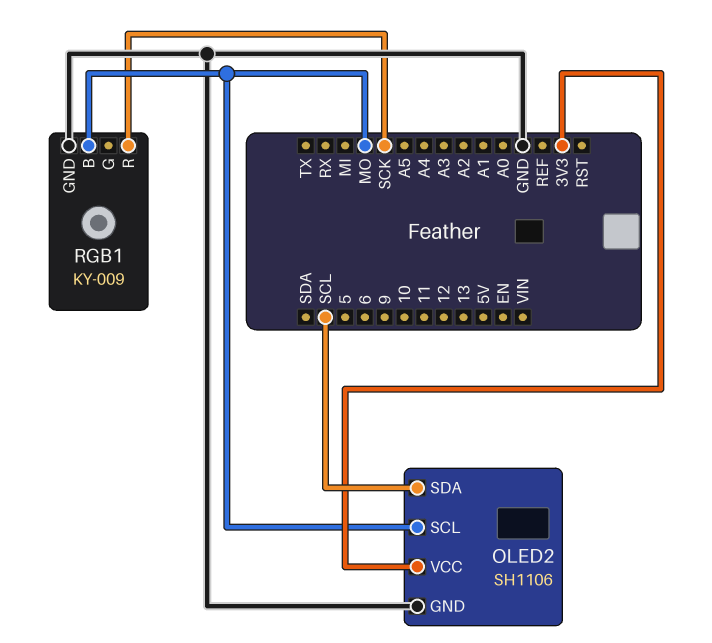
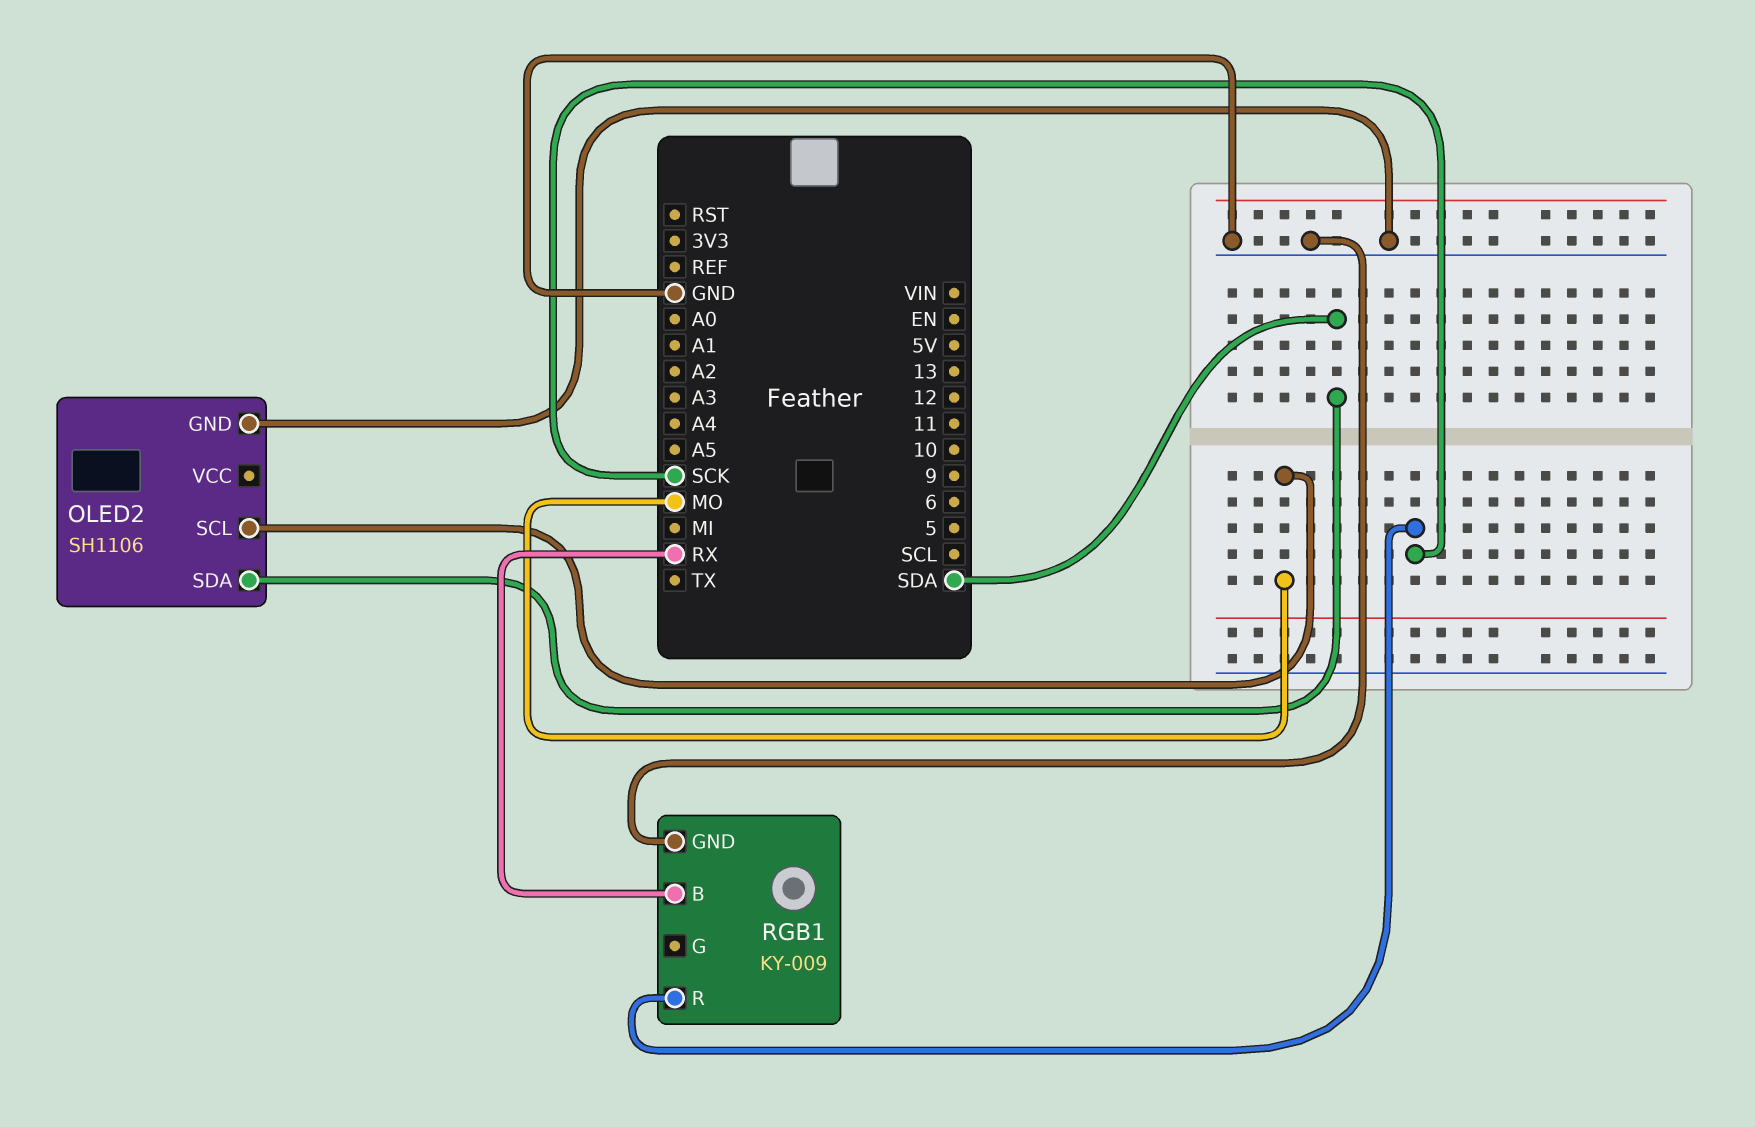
OLED2 pin SDA: SCL -> SDA
OLED2 pin VCC: 3V3 -> none
RGB1 pin B: MO -> RX

